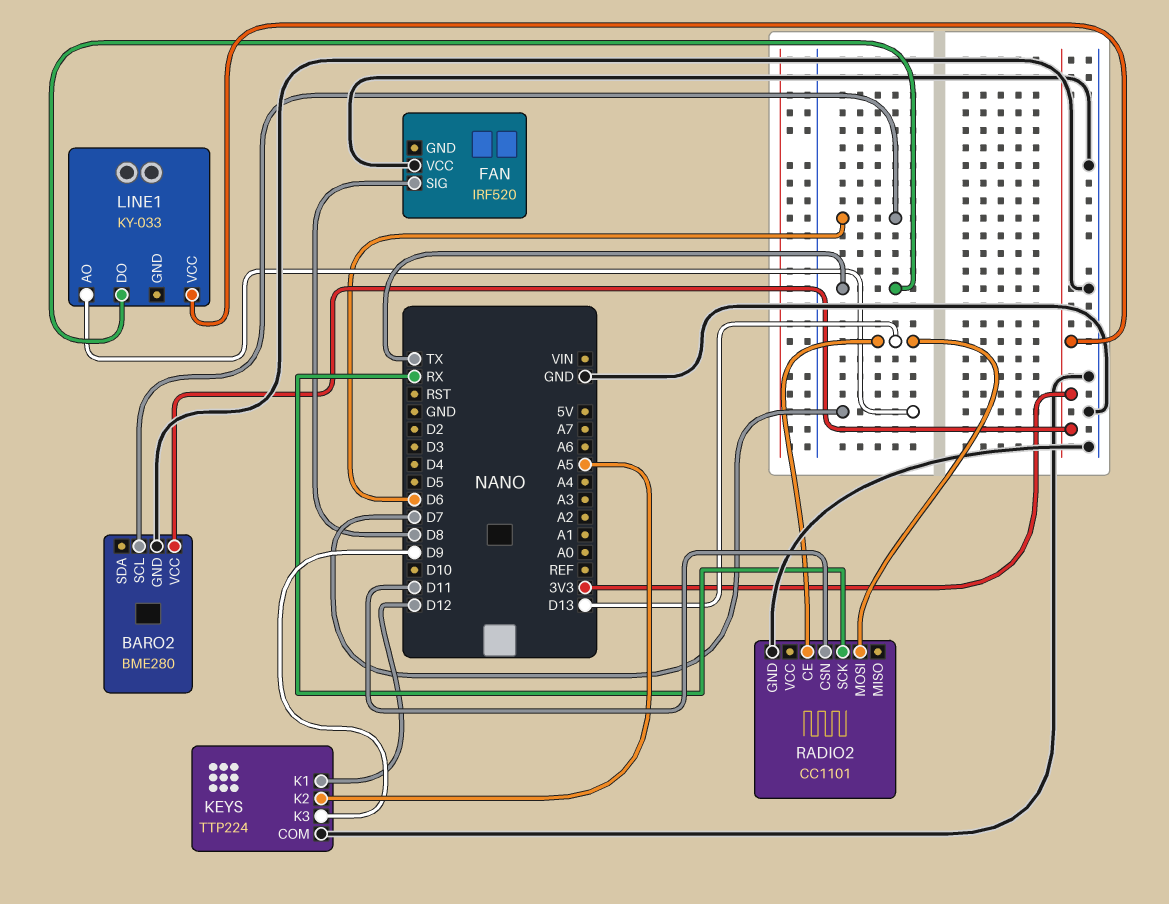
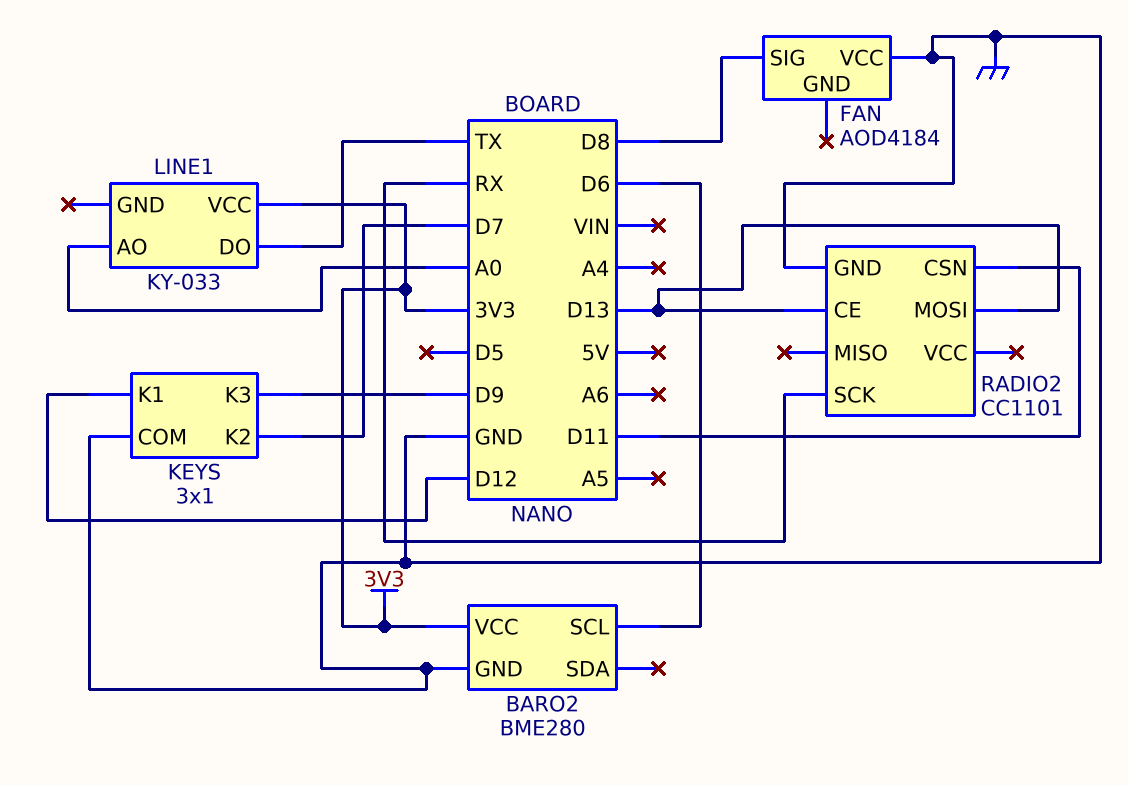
FAN: IRF520 -> AOD4184
KEYS: TTP224 -> 3x1
KEYS pin K2: A5 -> D7
LINE1 pin AO: D7 -> A0

